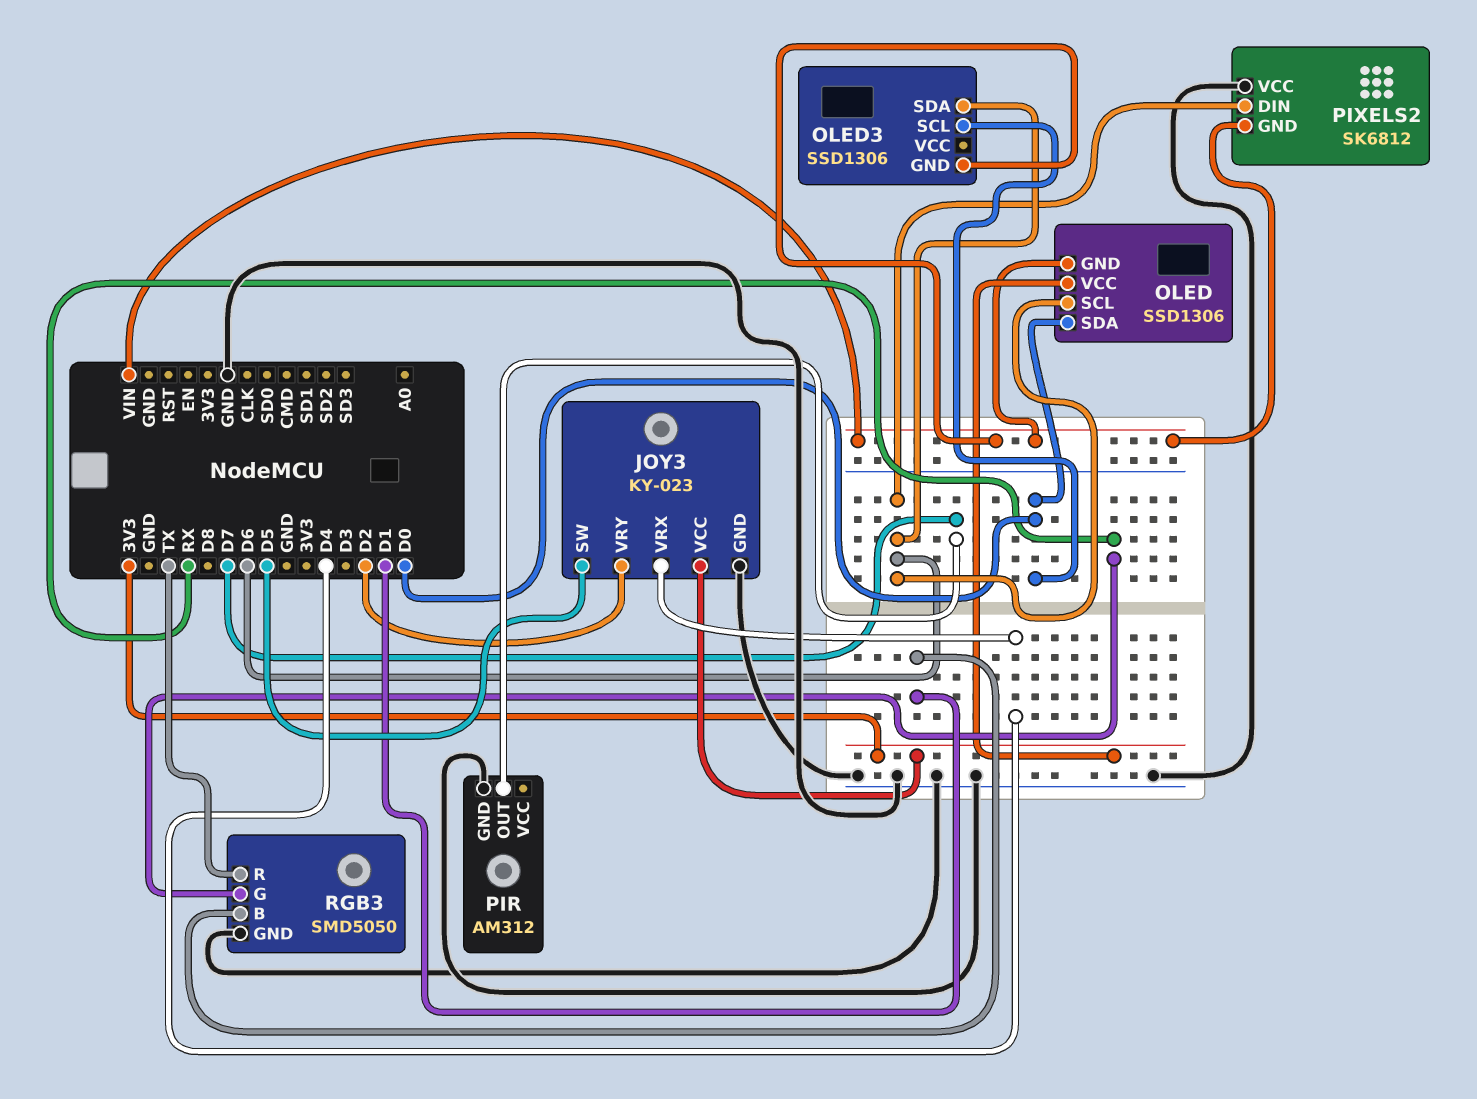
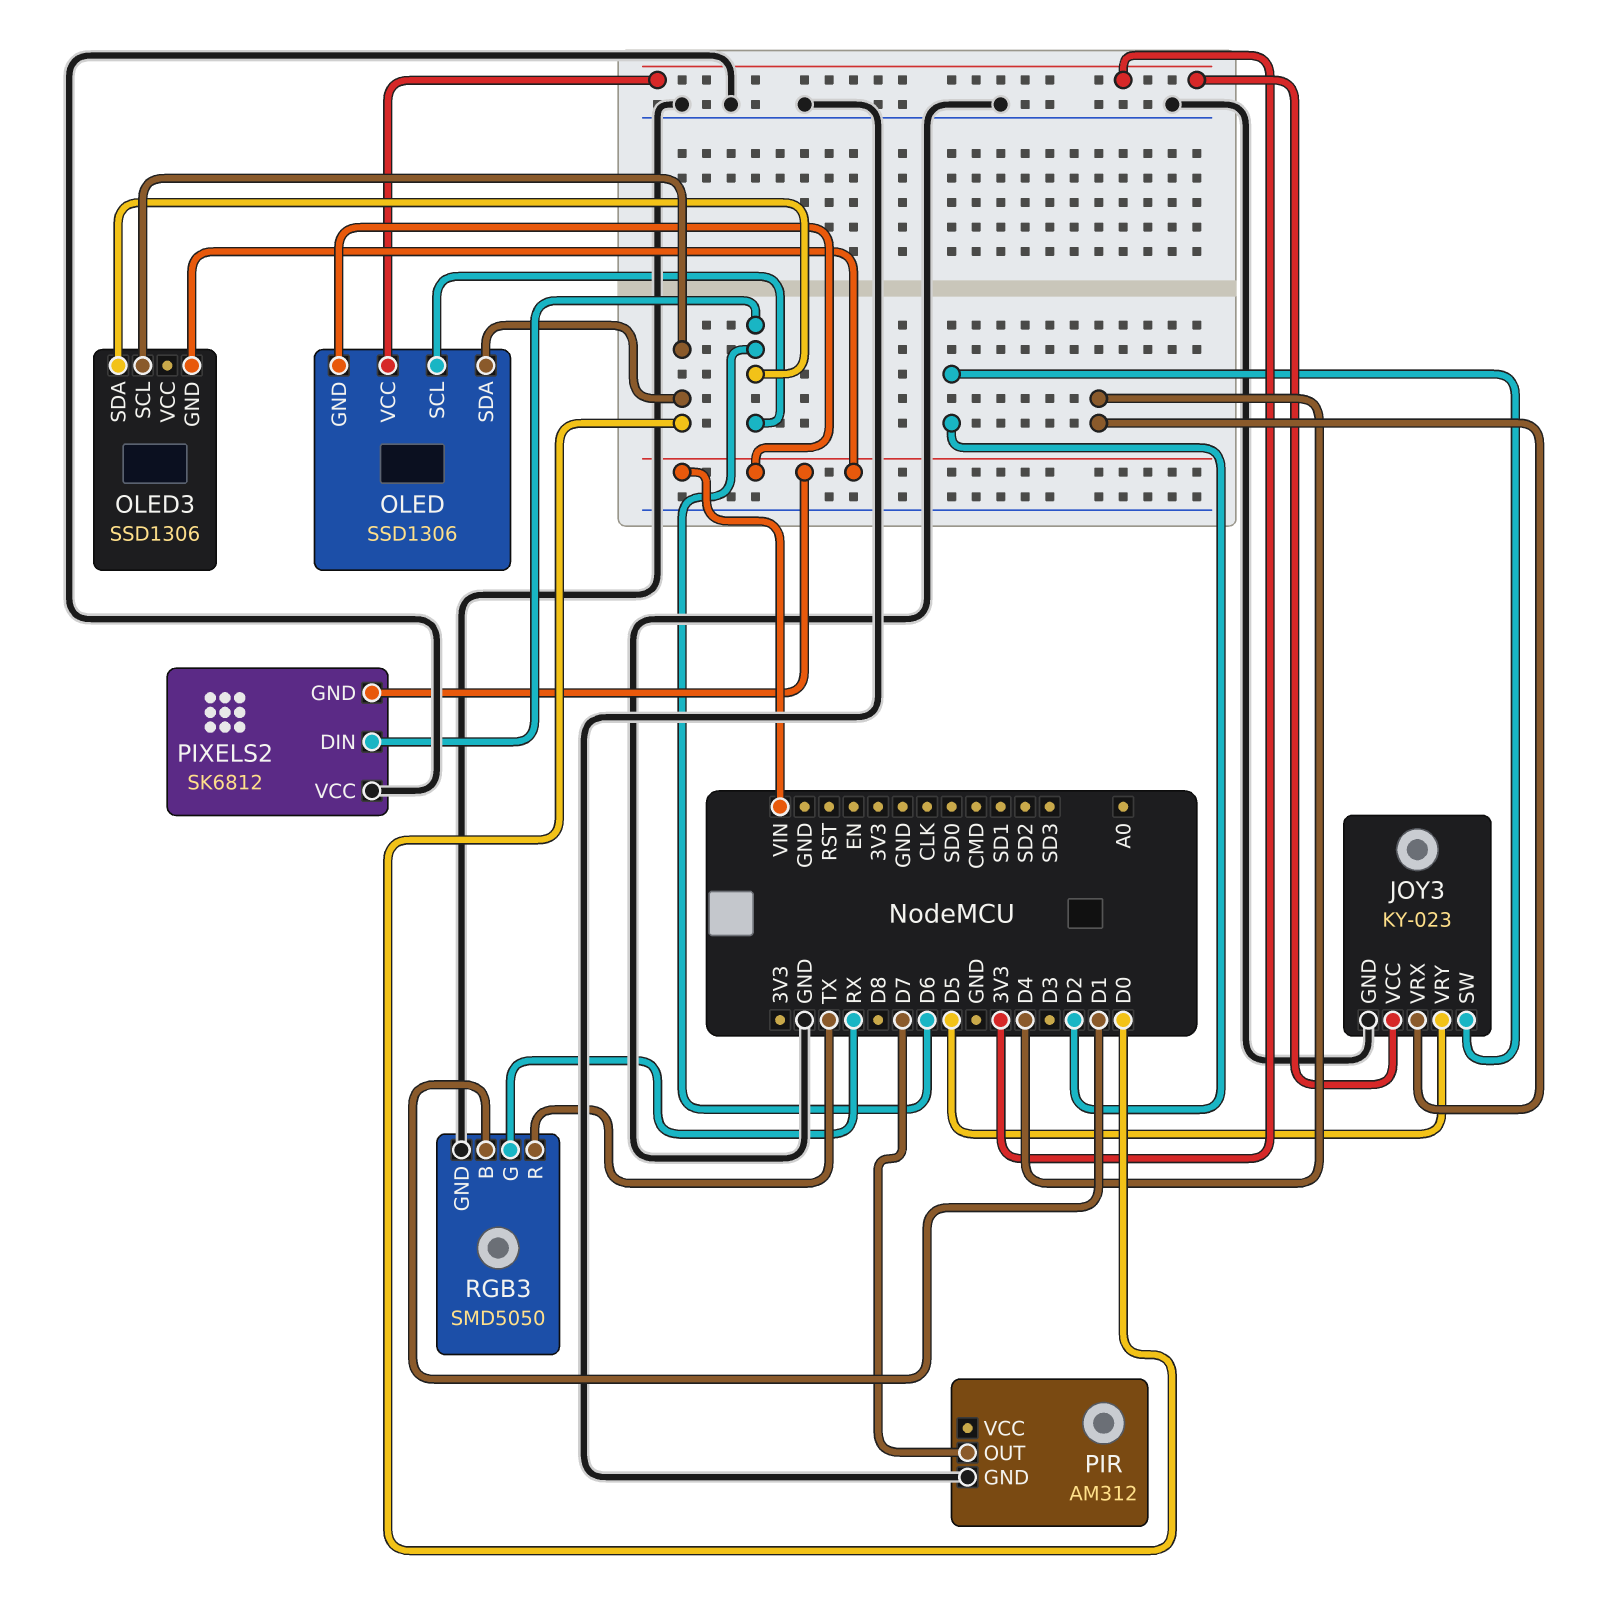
JOY3 pin SW: D5 -> D2
JOY3 pin VRY: D2 -> D5

